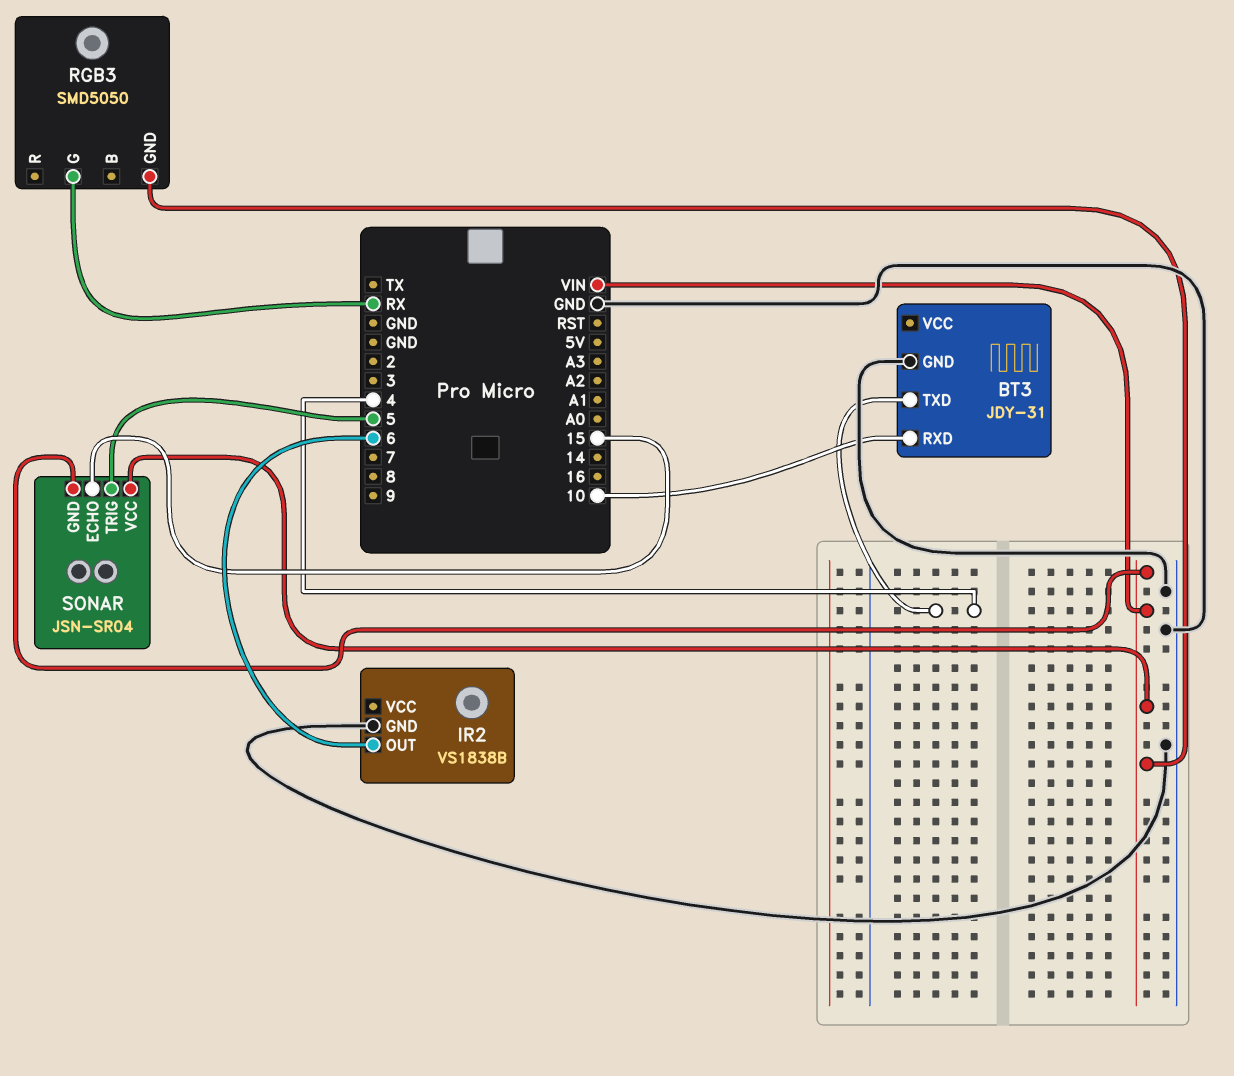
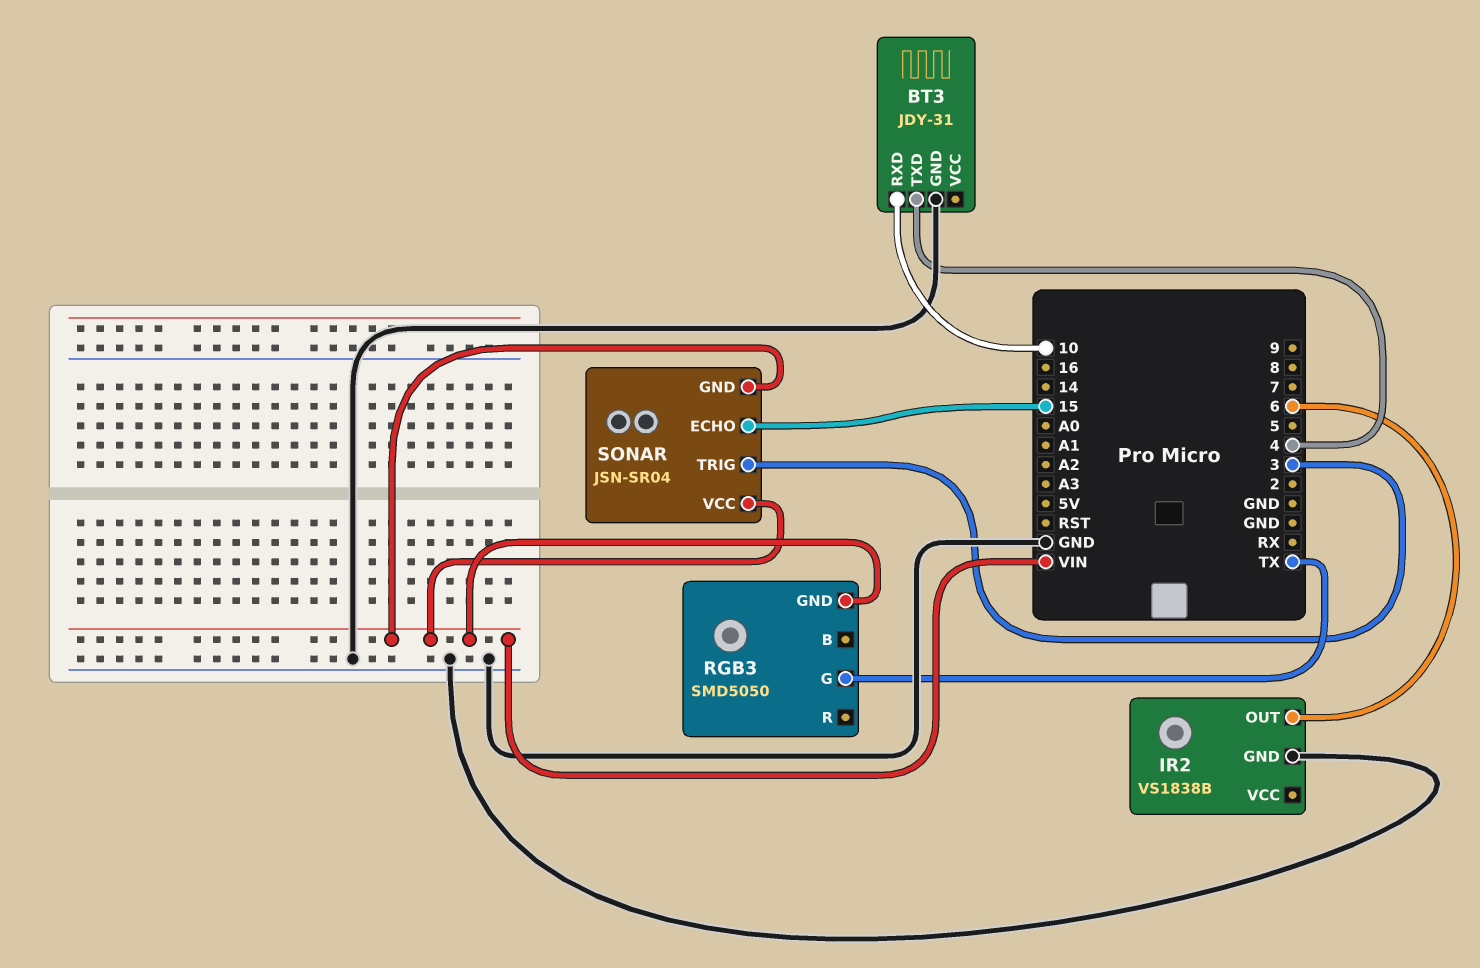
RGB3 pin G: RX -> TX
SONAR pin TRIG: 5 -> 3

